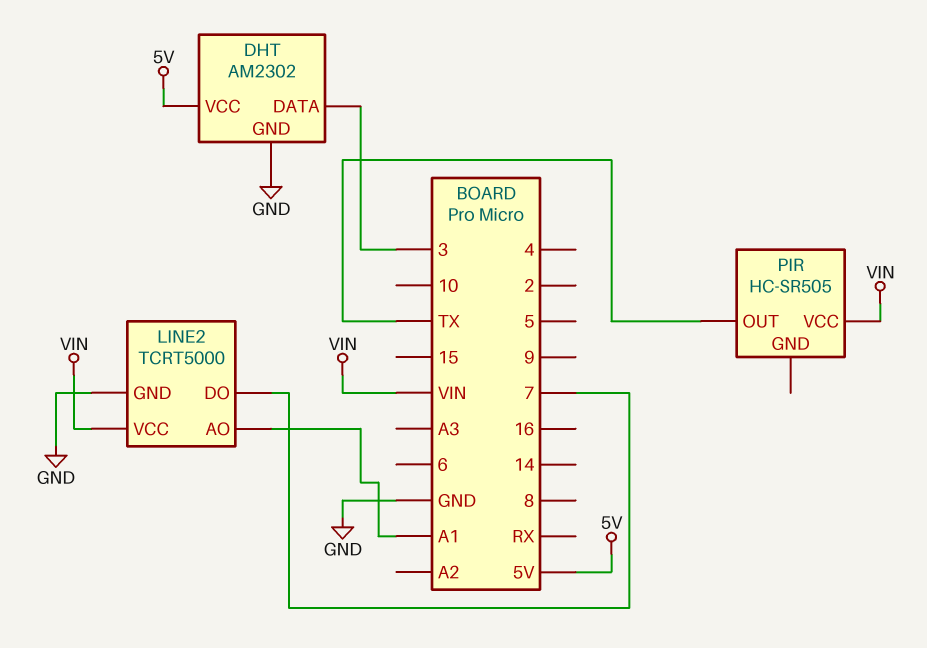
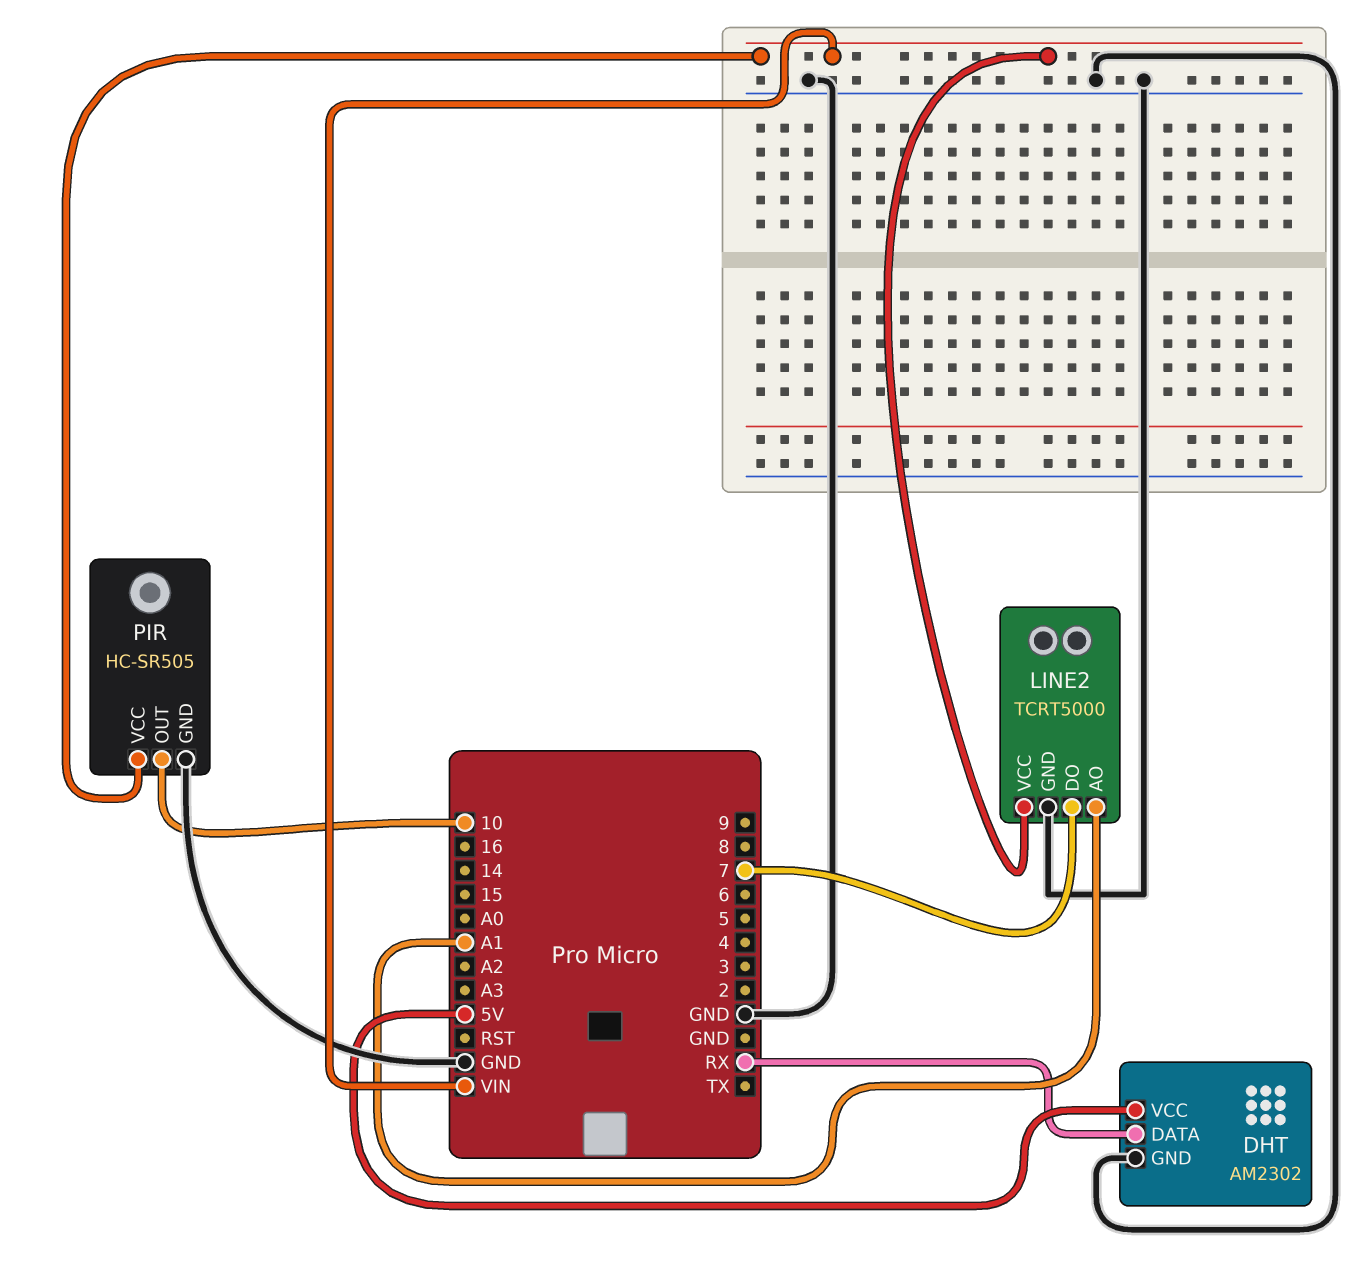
DHT pin DATA: 3 -> RX
PIR pin GND: none -> GND
PIR pin OUT: TX -> 10

